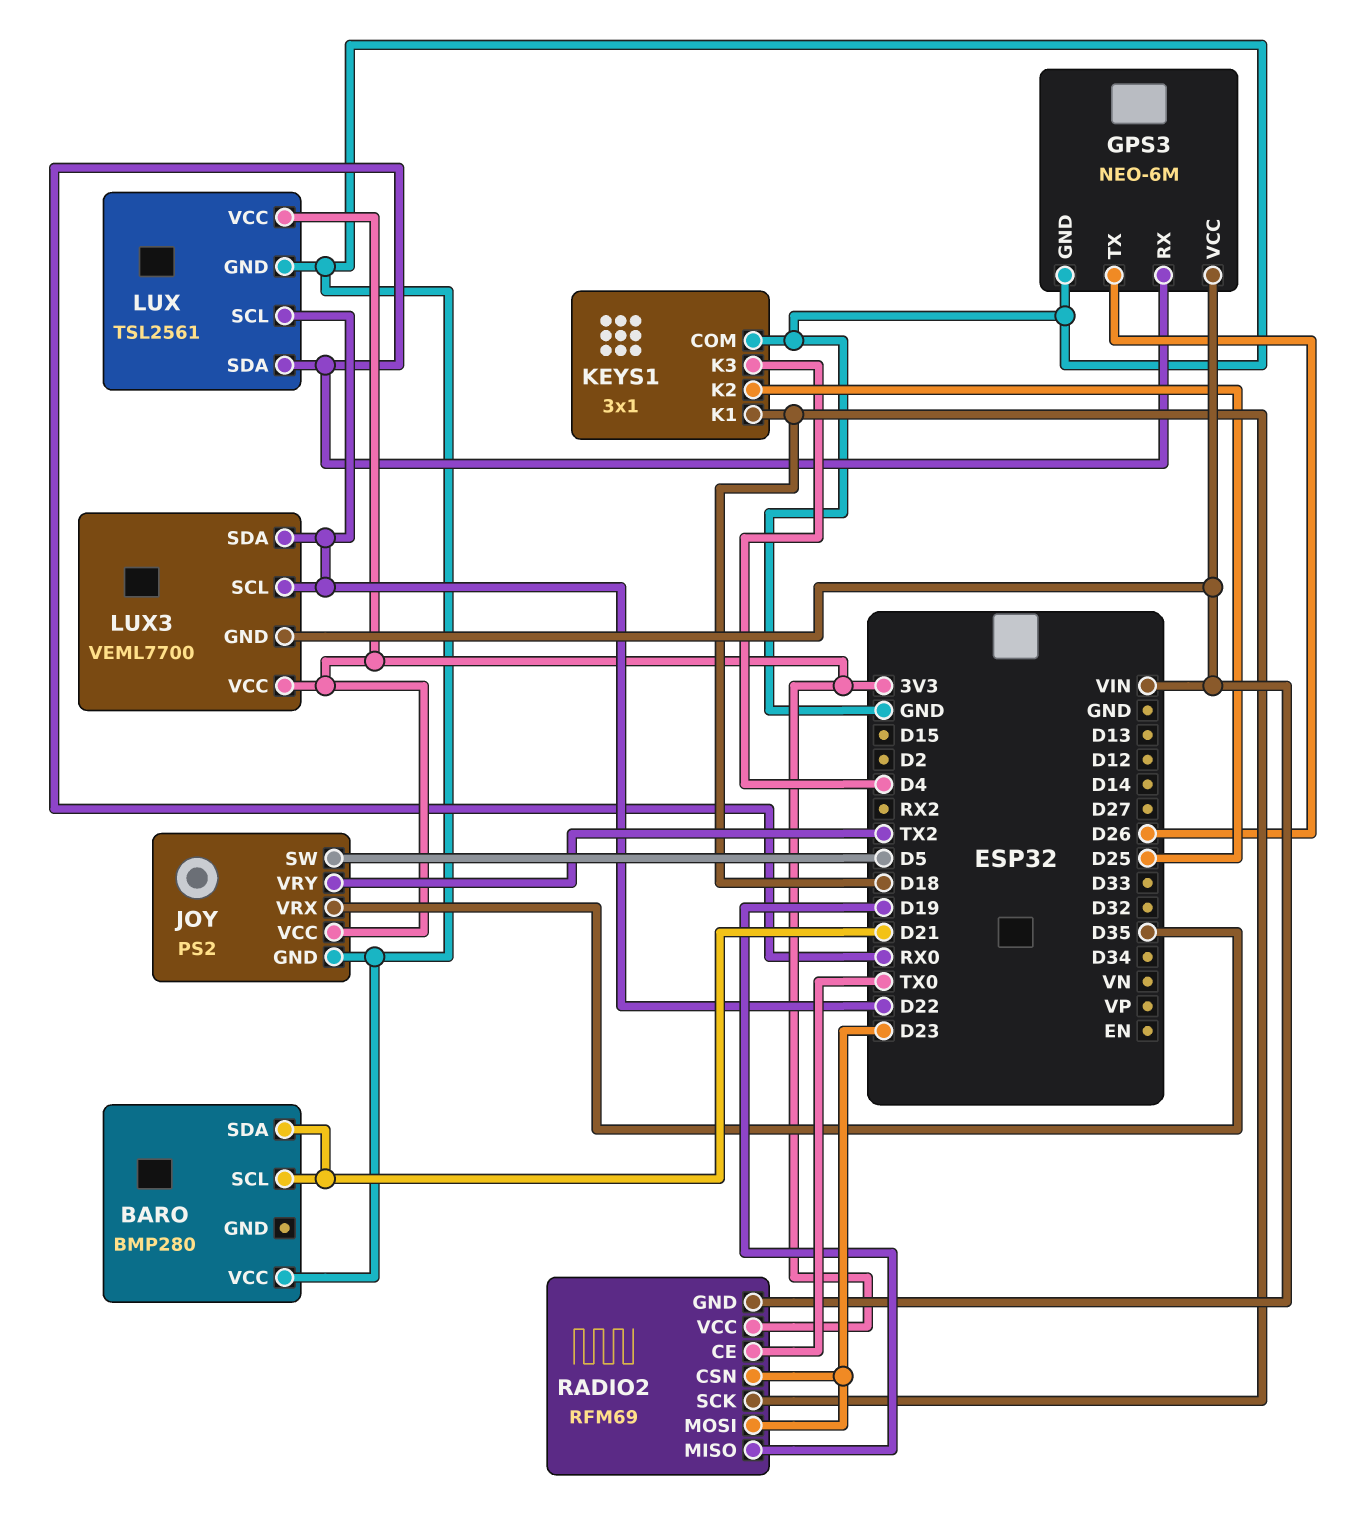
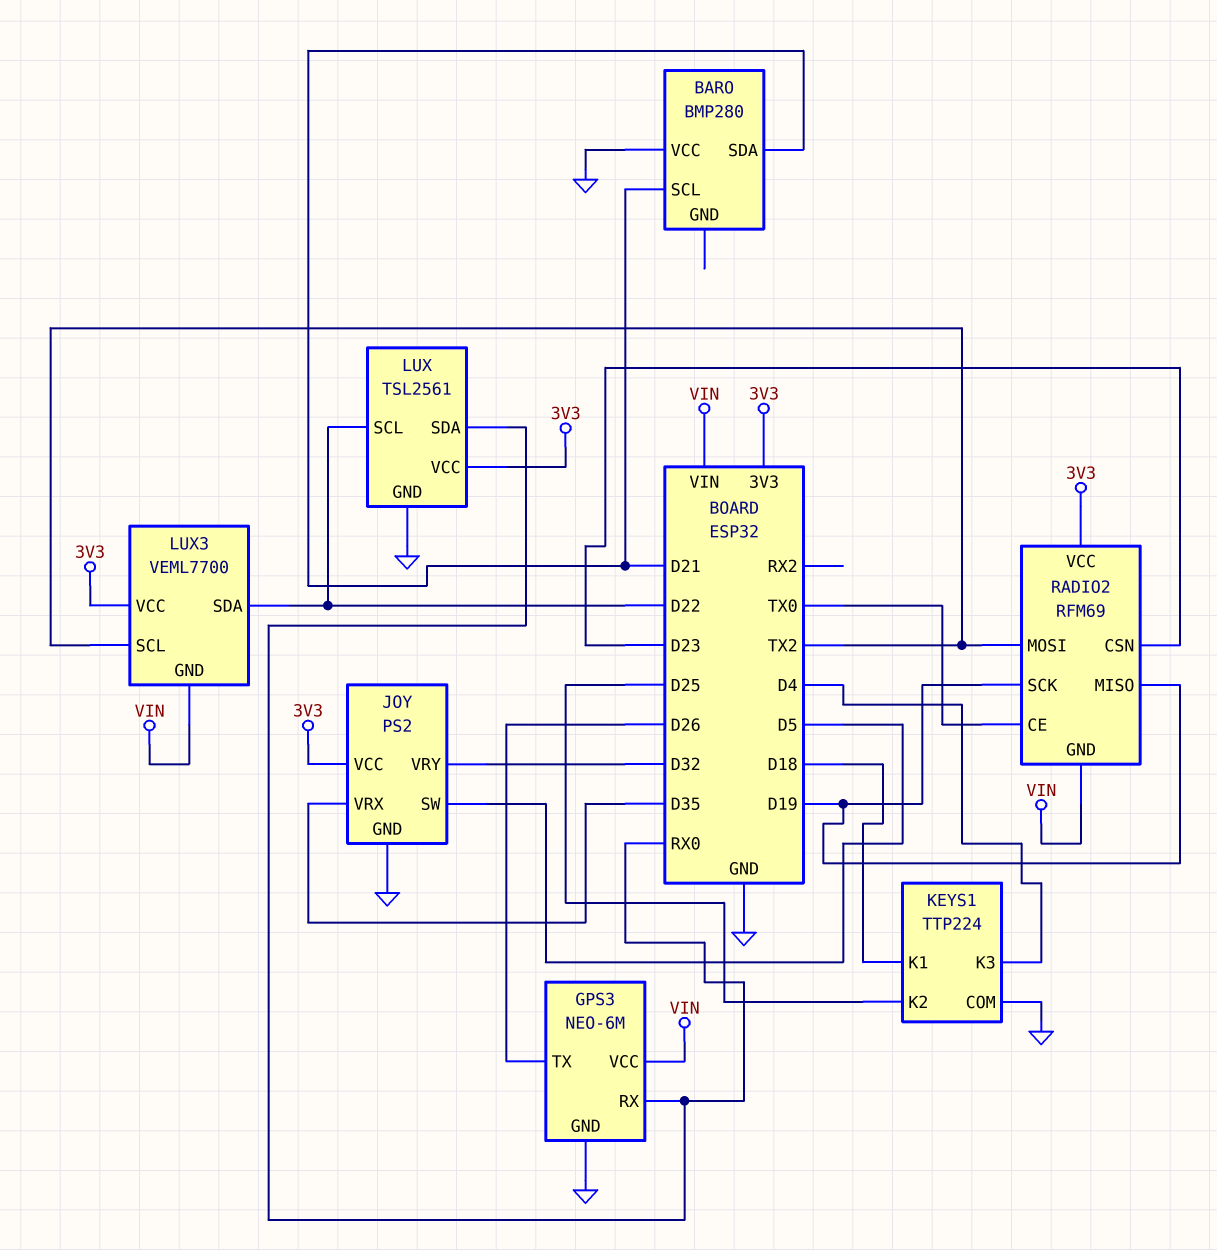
JOY pin VRY: TX2 -> D32
KEYS1: 3x1 -> TTP224
LUX3 pin SCL: D22 -> TX2
RADIO2 pin MOSI: D23 -> TX2
RADIO2 pin SCK: D18 -> D19

